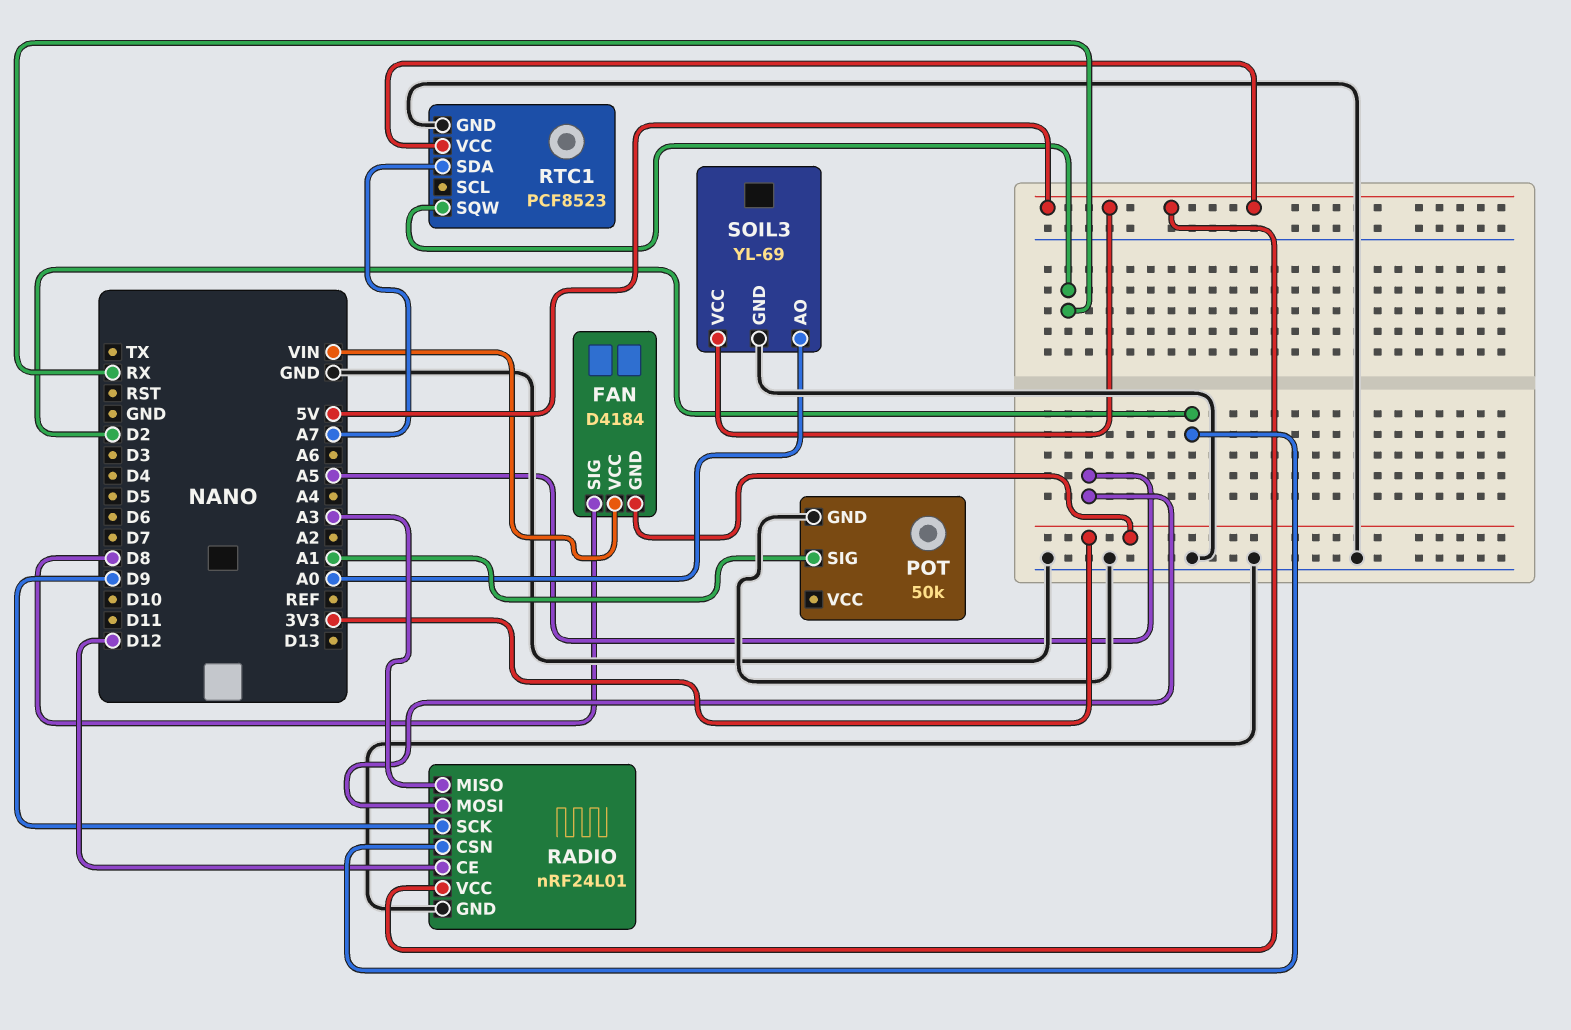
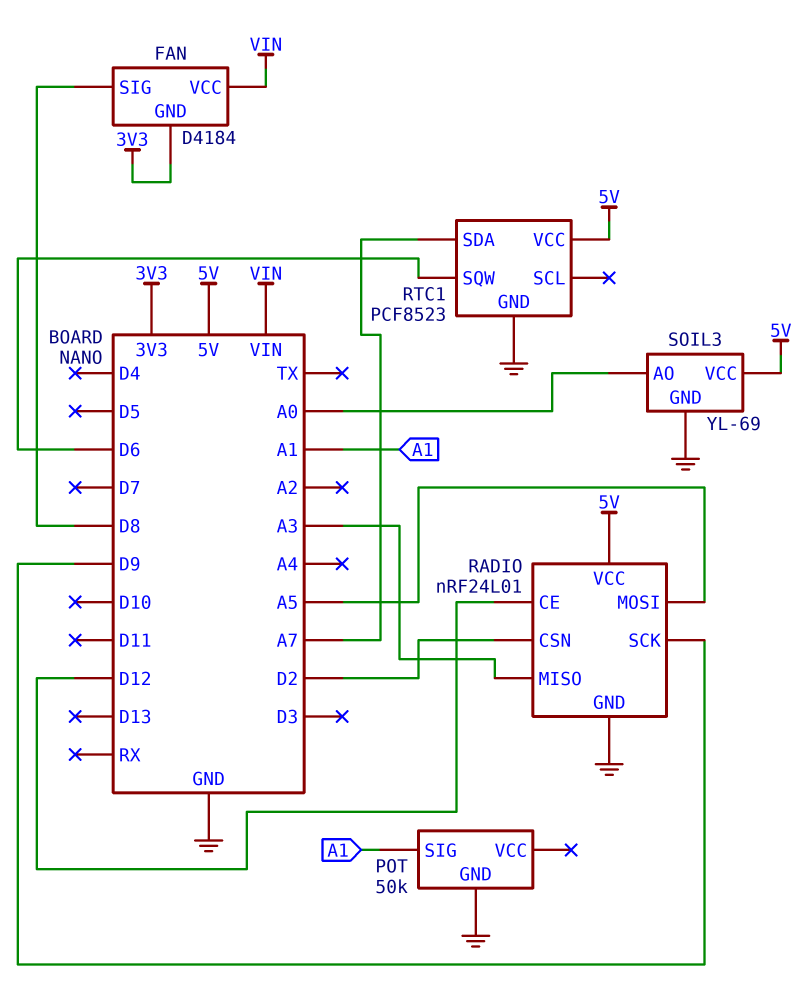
RTC1 pin SQW: RX -> D6

